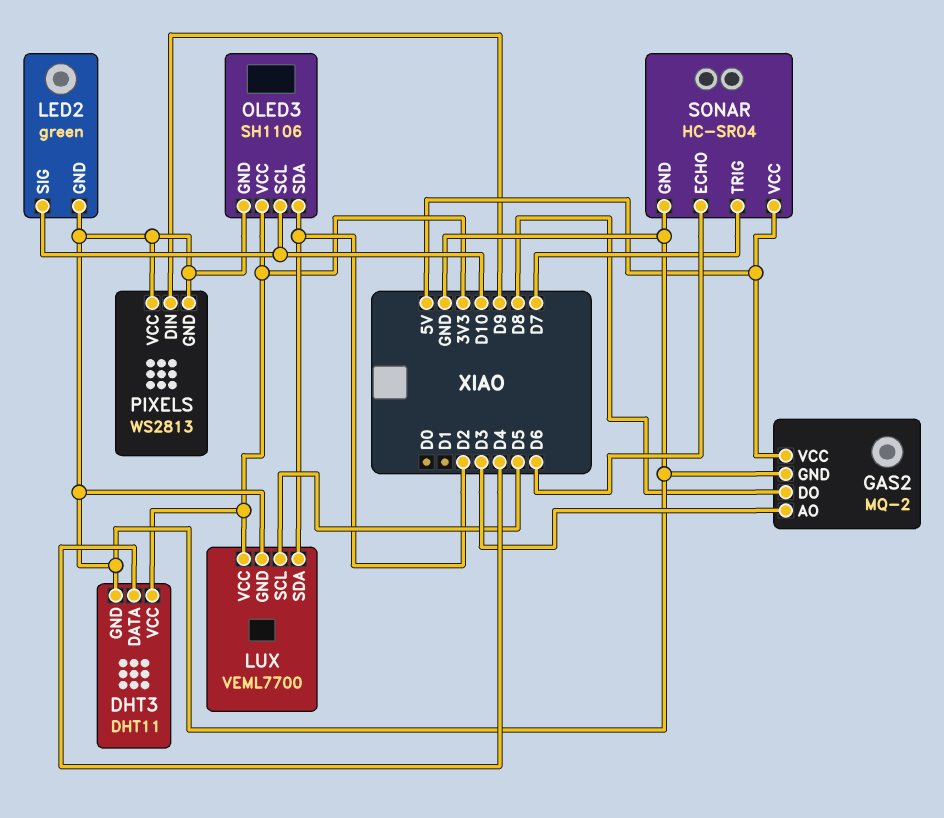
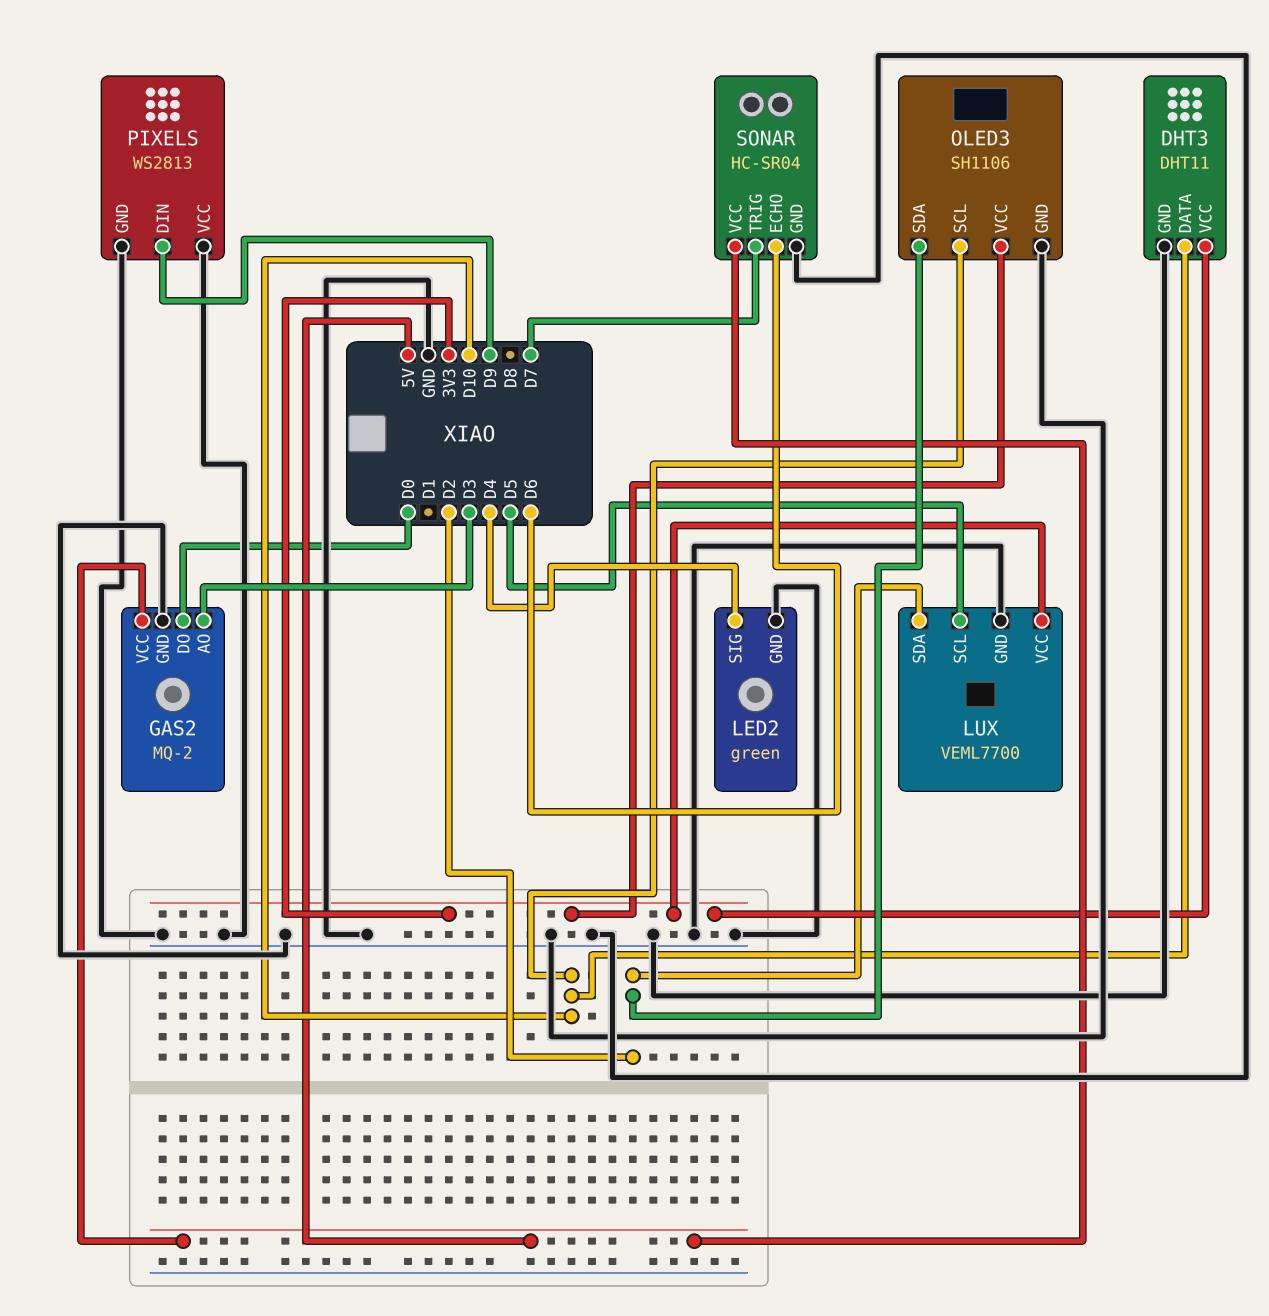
DHT3 pin DATA: D4 -> D10
GAS2 pin DO: D8 -> D0
LED2 pin SIG: D10 -> D4

